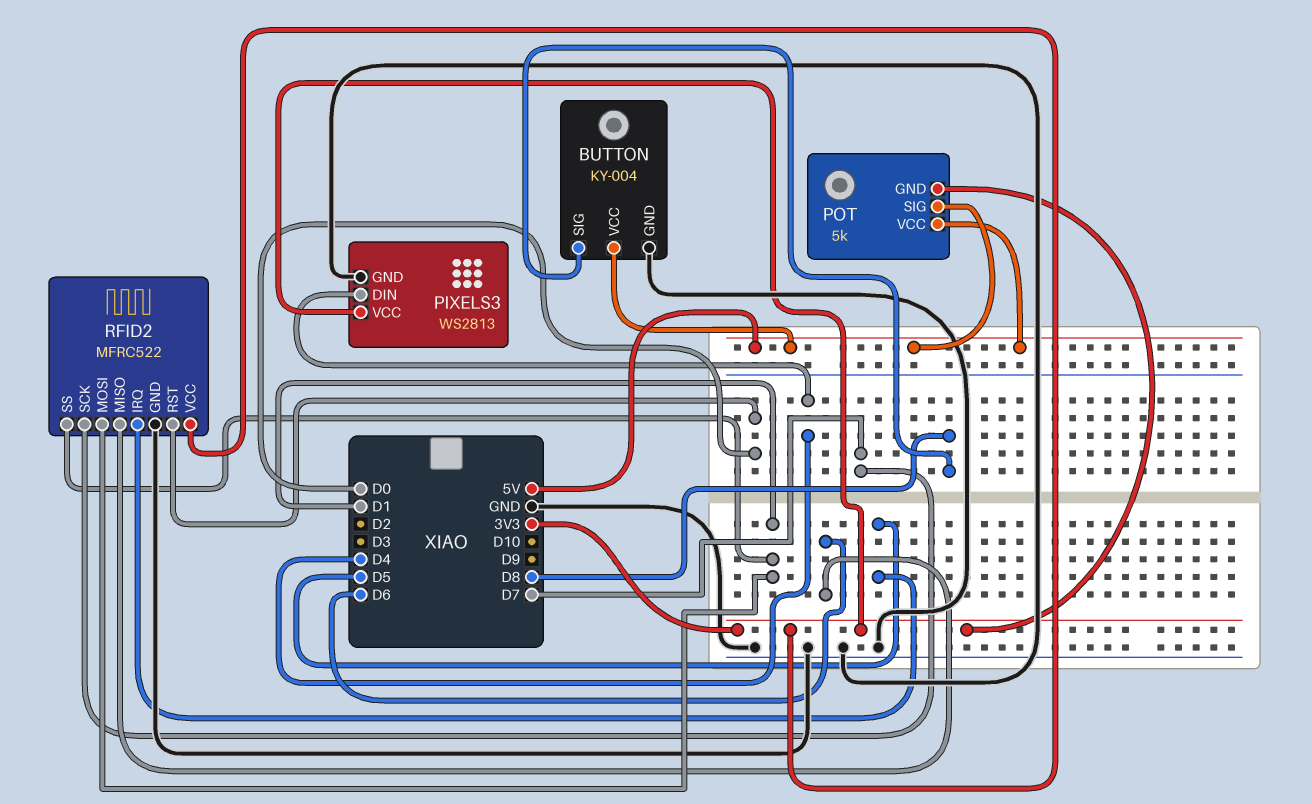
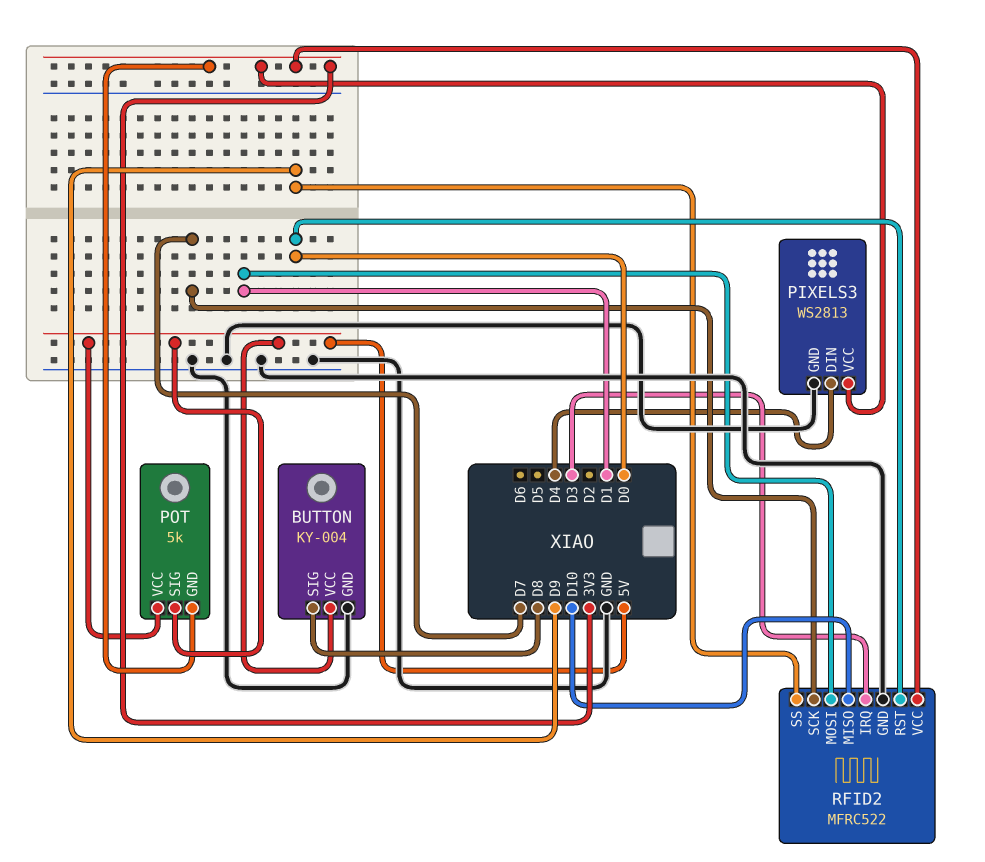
RFID2 pin IRQ: D5 -> D3
RFID2 pin MISO: D6 -> D10
RFID2 pin SS: D1 -> D9

